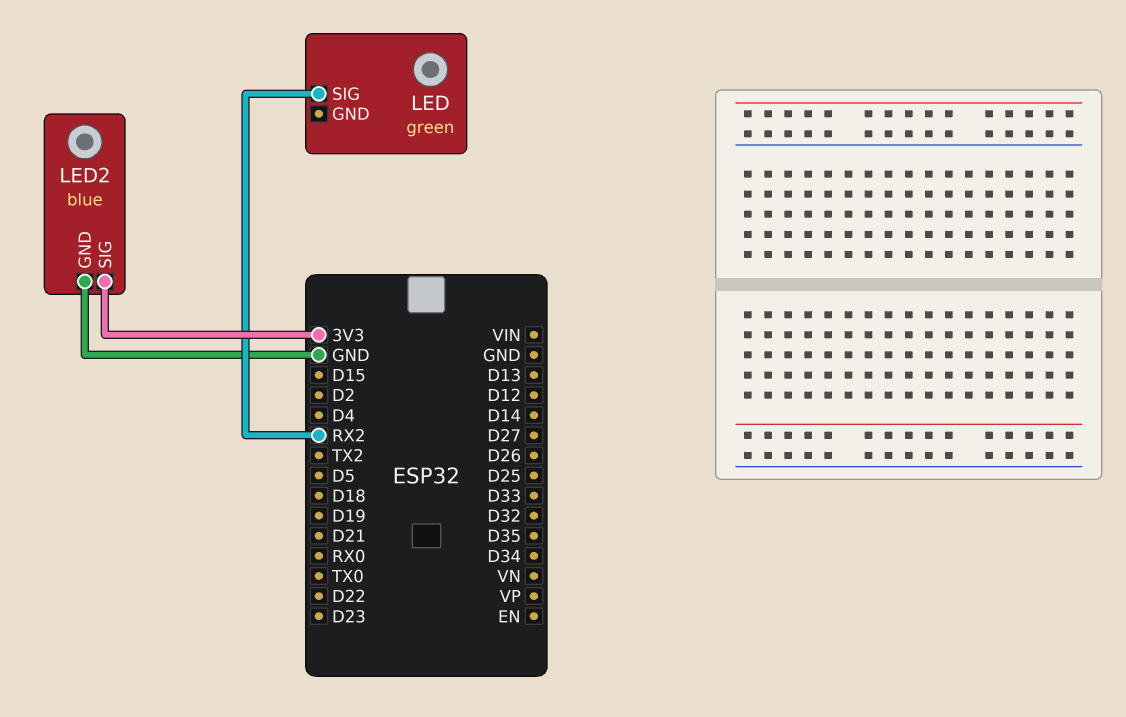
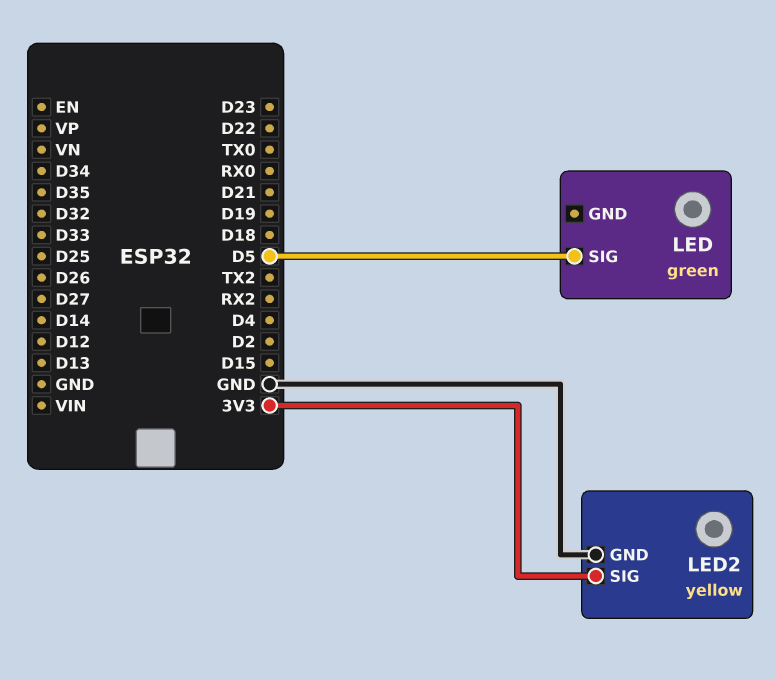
LED pin SIG: RX2 -> D5
LED2: blue -> yellow

